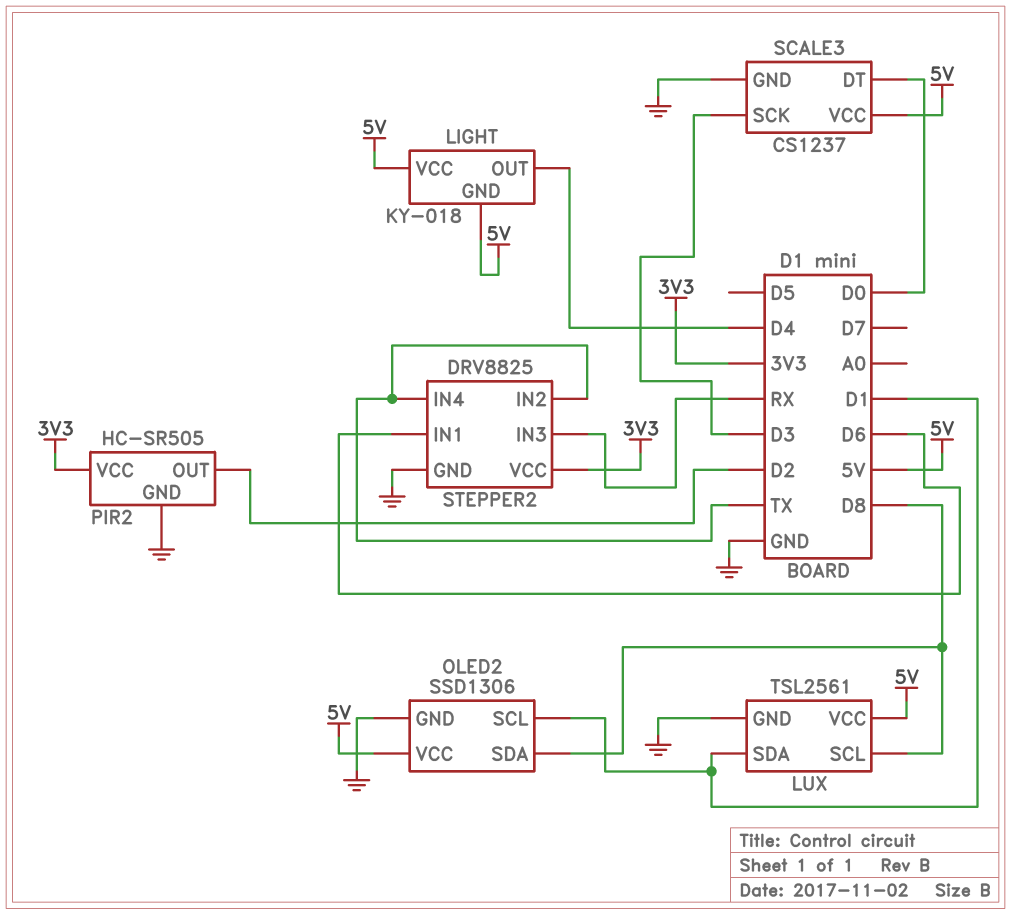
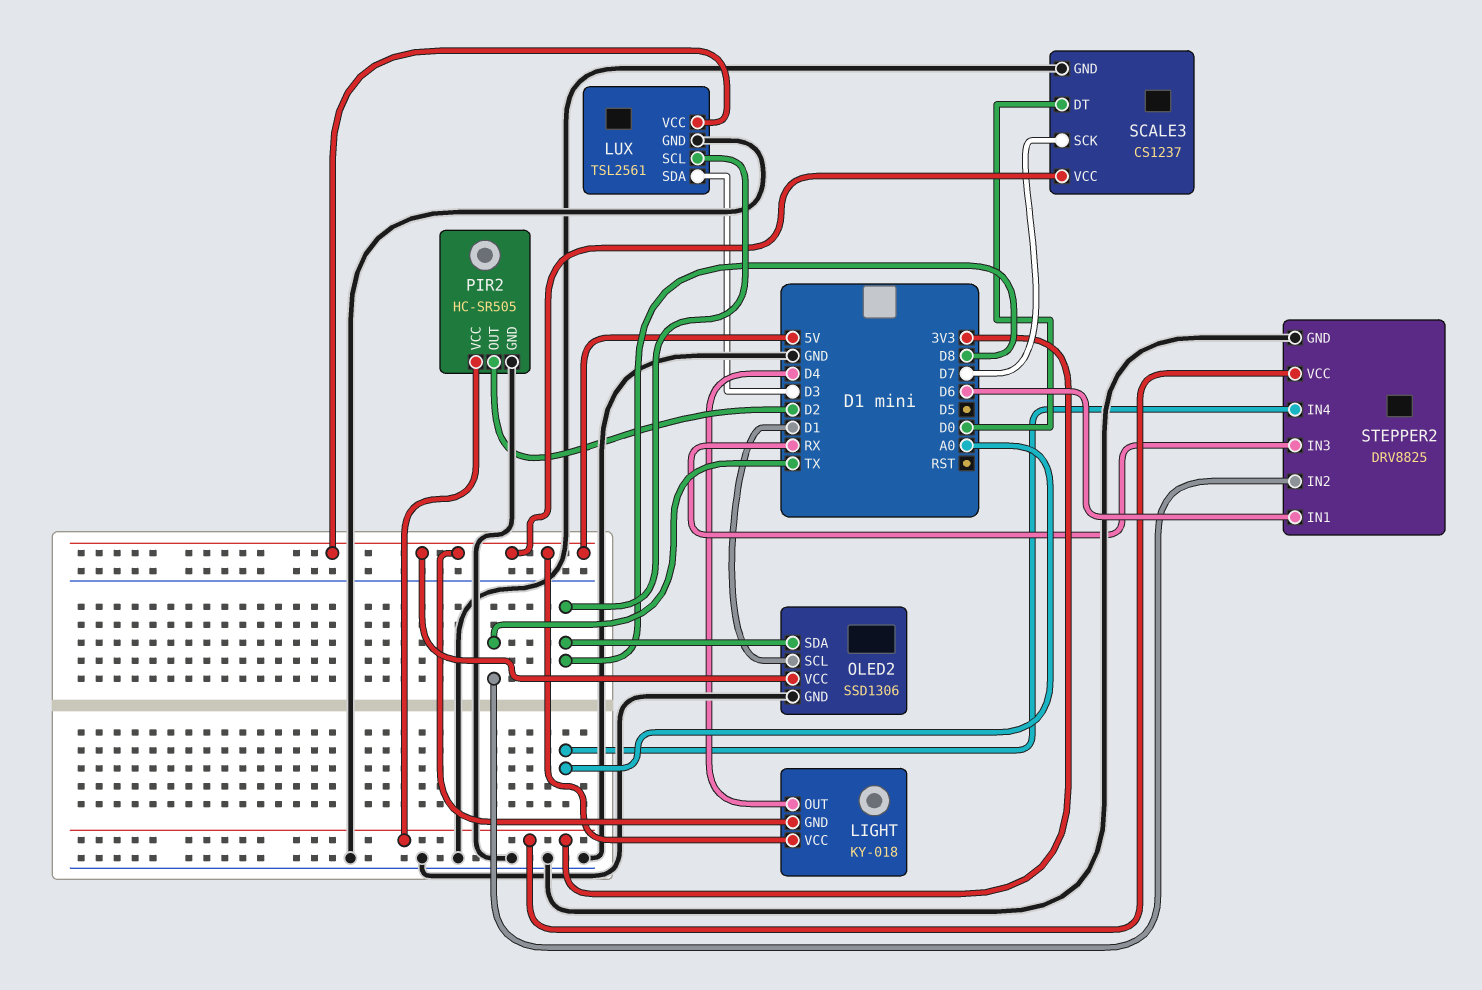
LUX pin SDA: D1 -> D3
SCALE3 pin SCK: D3 -> D7
STEPPER2 pin IN4: TX -> A0

